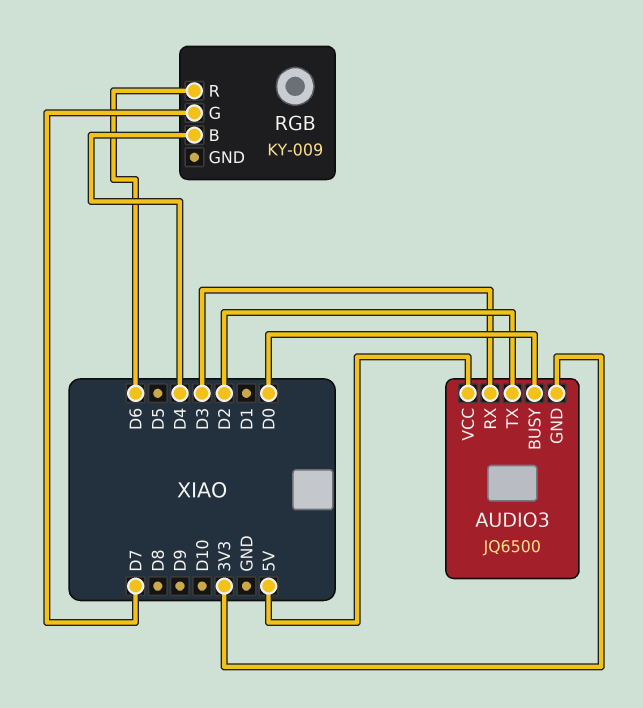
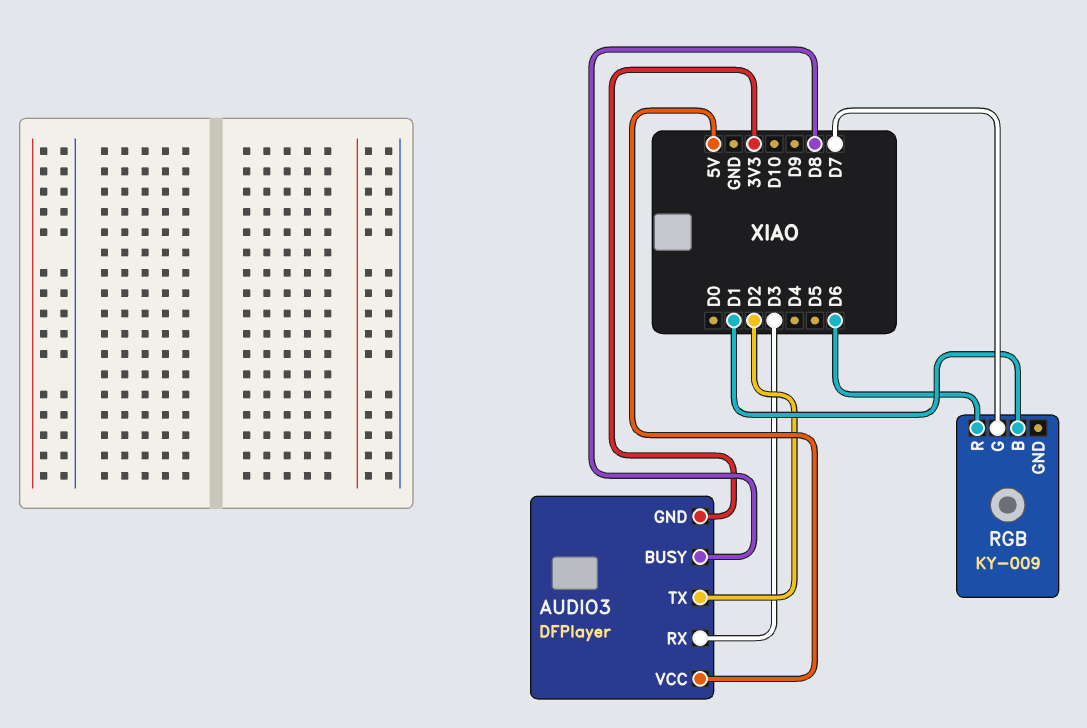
AUDIO3: JQ6500 -> DFPlayer
AUDIO3 pin BUSY: D0 -> D8
RGB pin B: D4 -> D1

